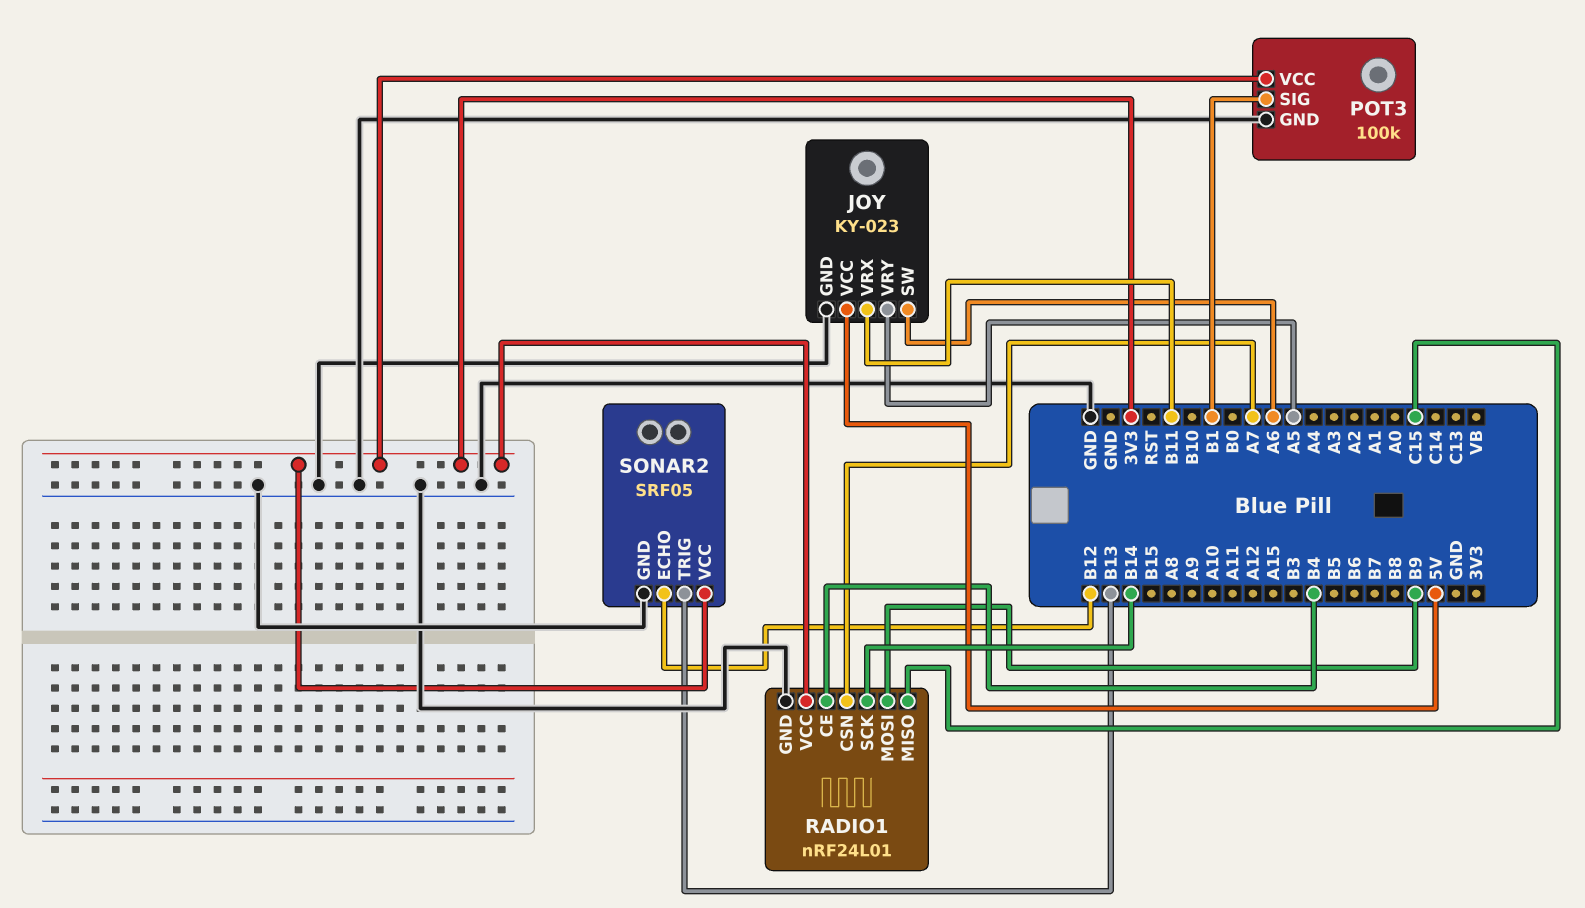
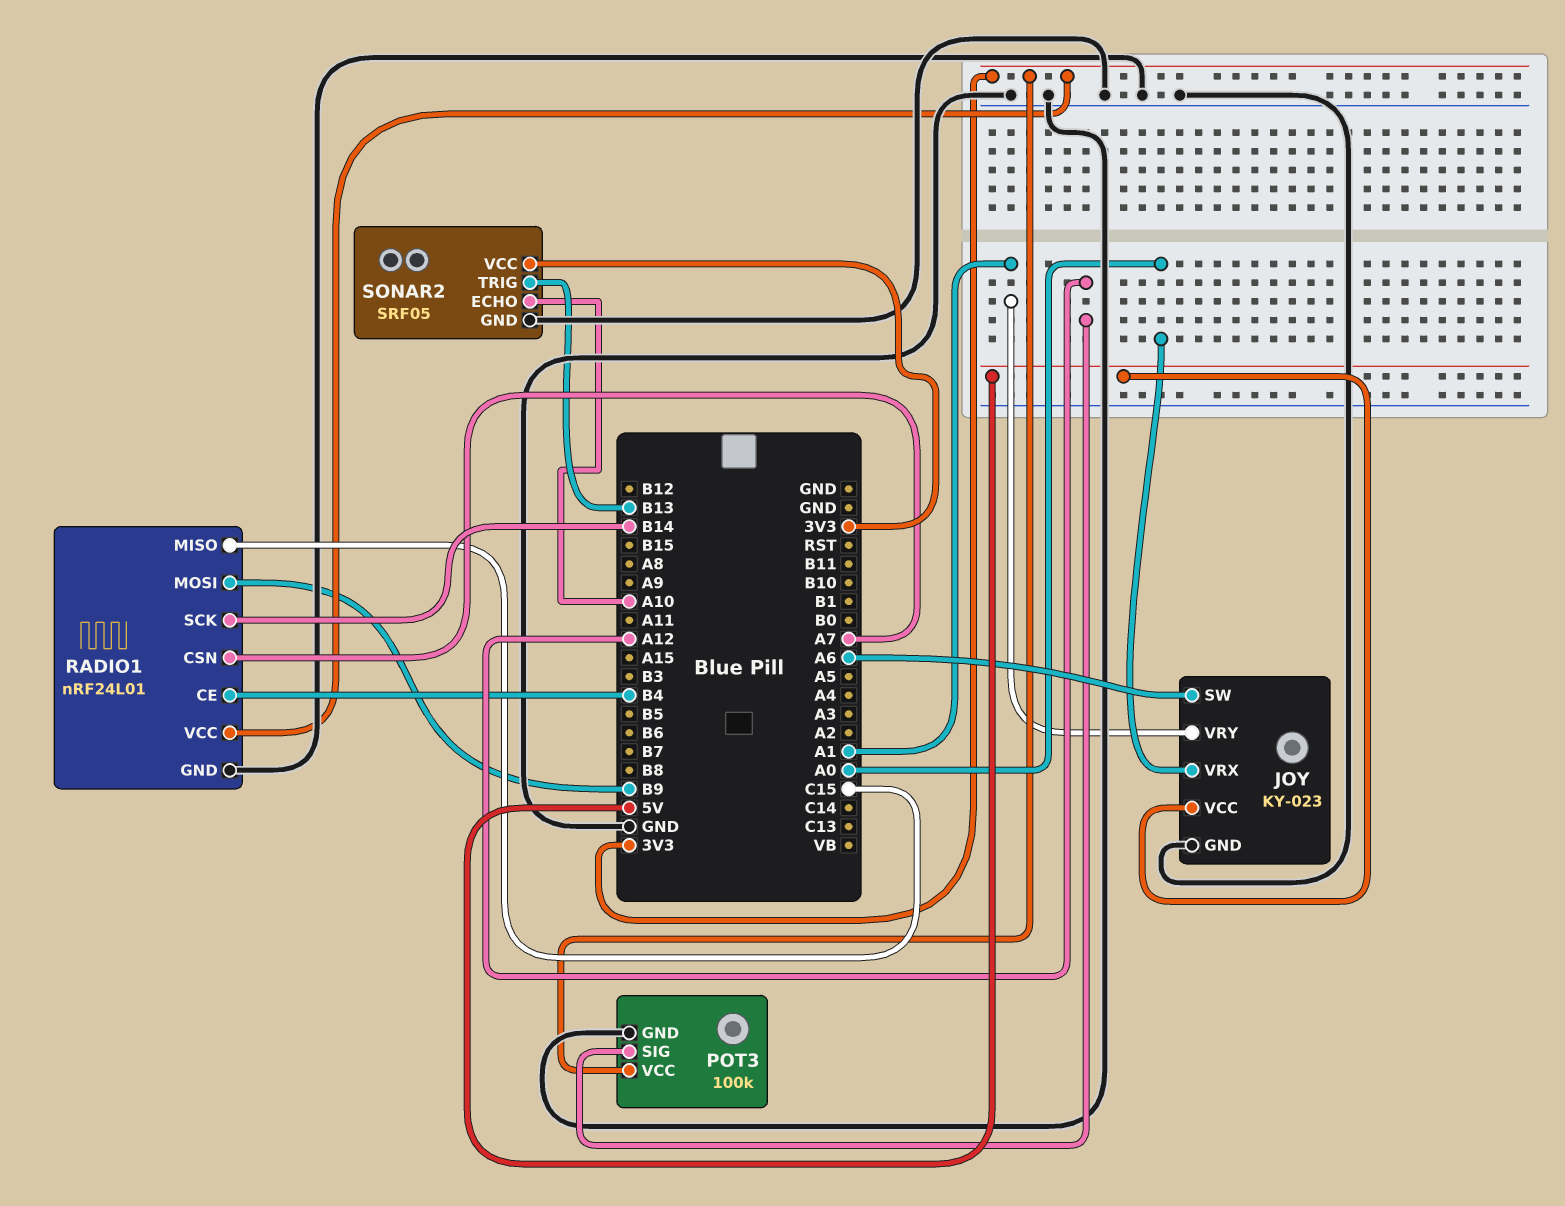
JOY pin VRX: B11 -> A0
JOY pin VRY: A5 -> A1
POT3 pin SIG: B1 -> A12
SONAR2 pin ECHO: B12 -> A10

